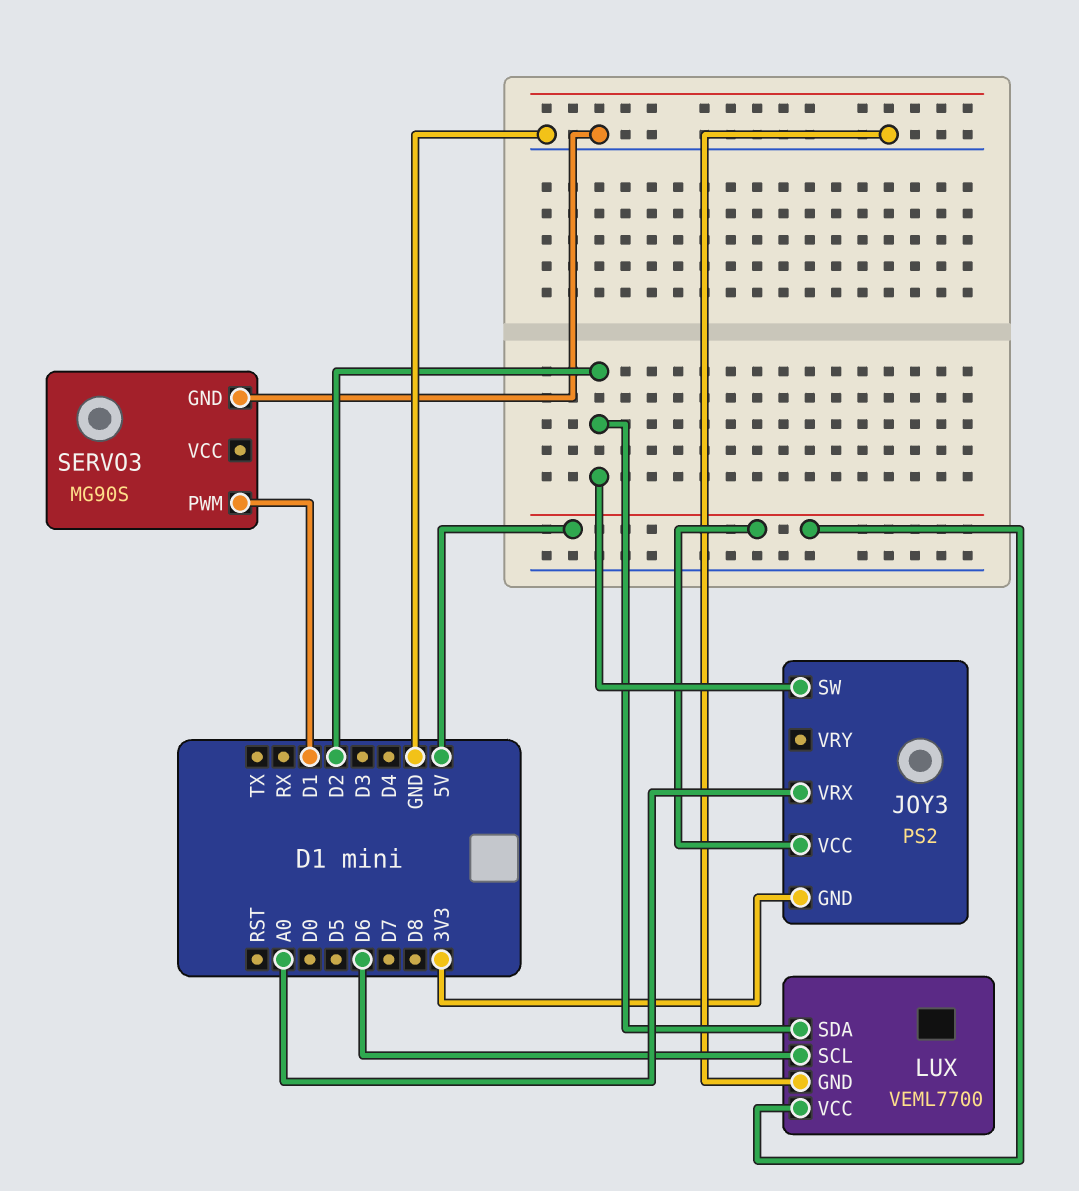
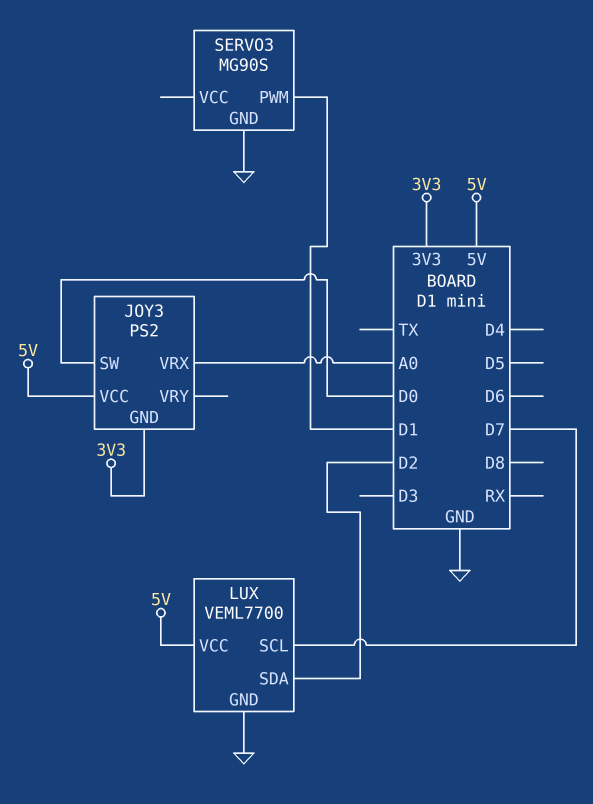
JOY3 pin SW: D2 -> D0
LUX pin SCL: D6 -> D7

